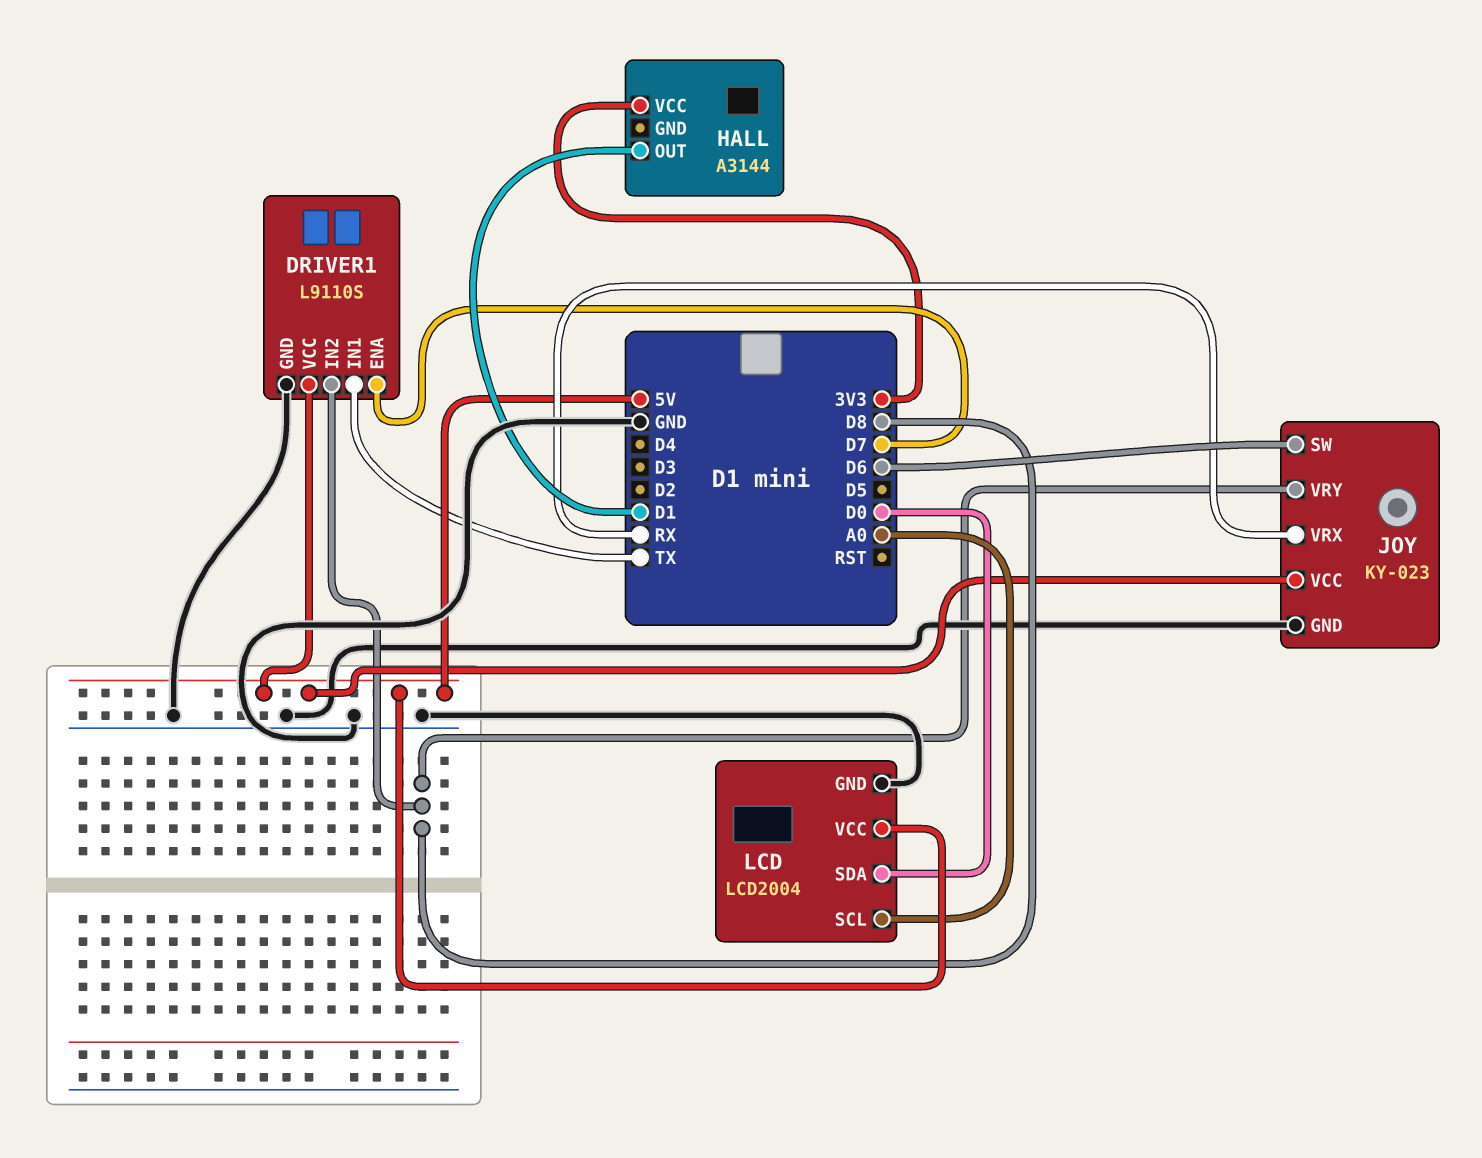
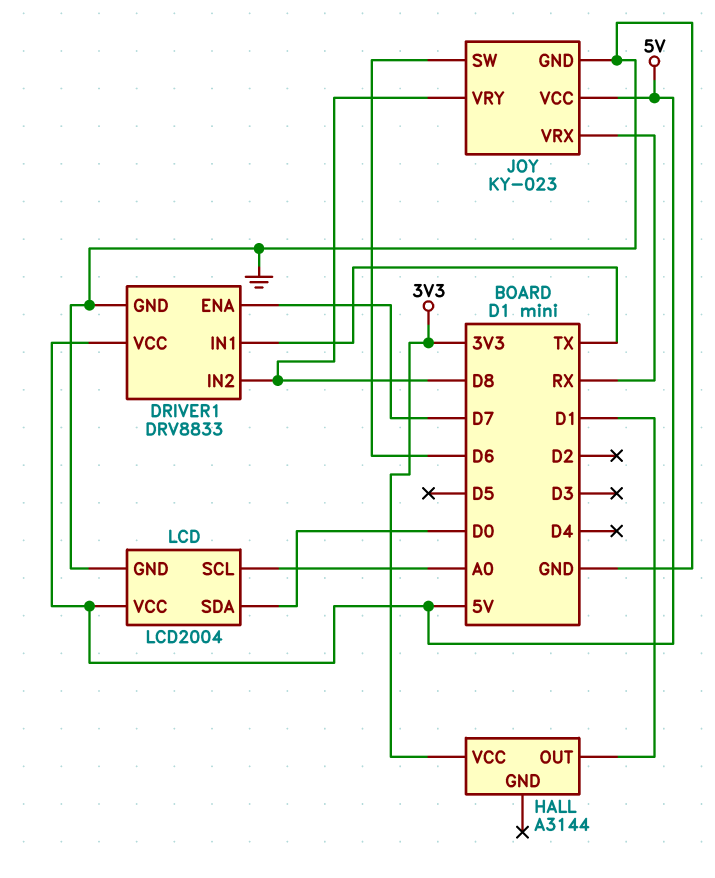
DRIVER1: L9110S -> DRV8833

